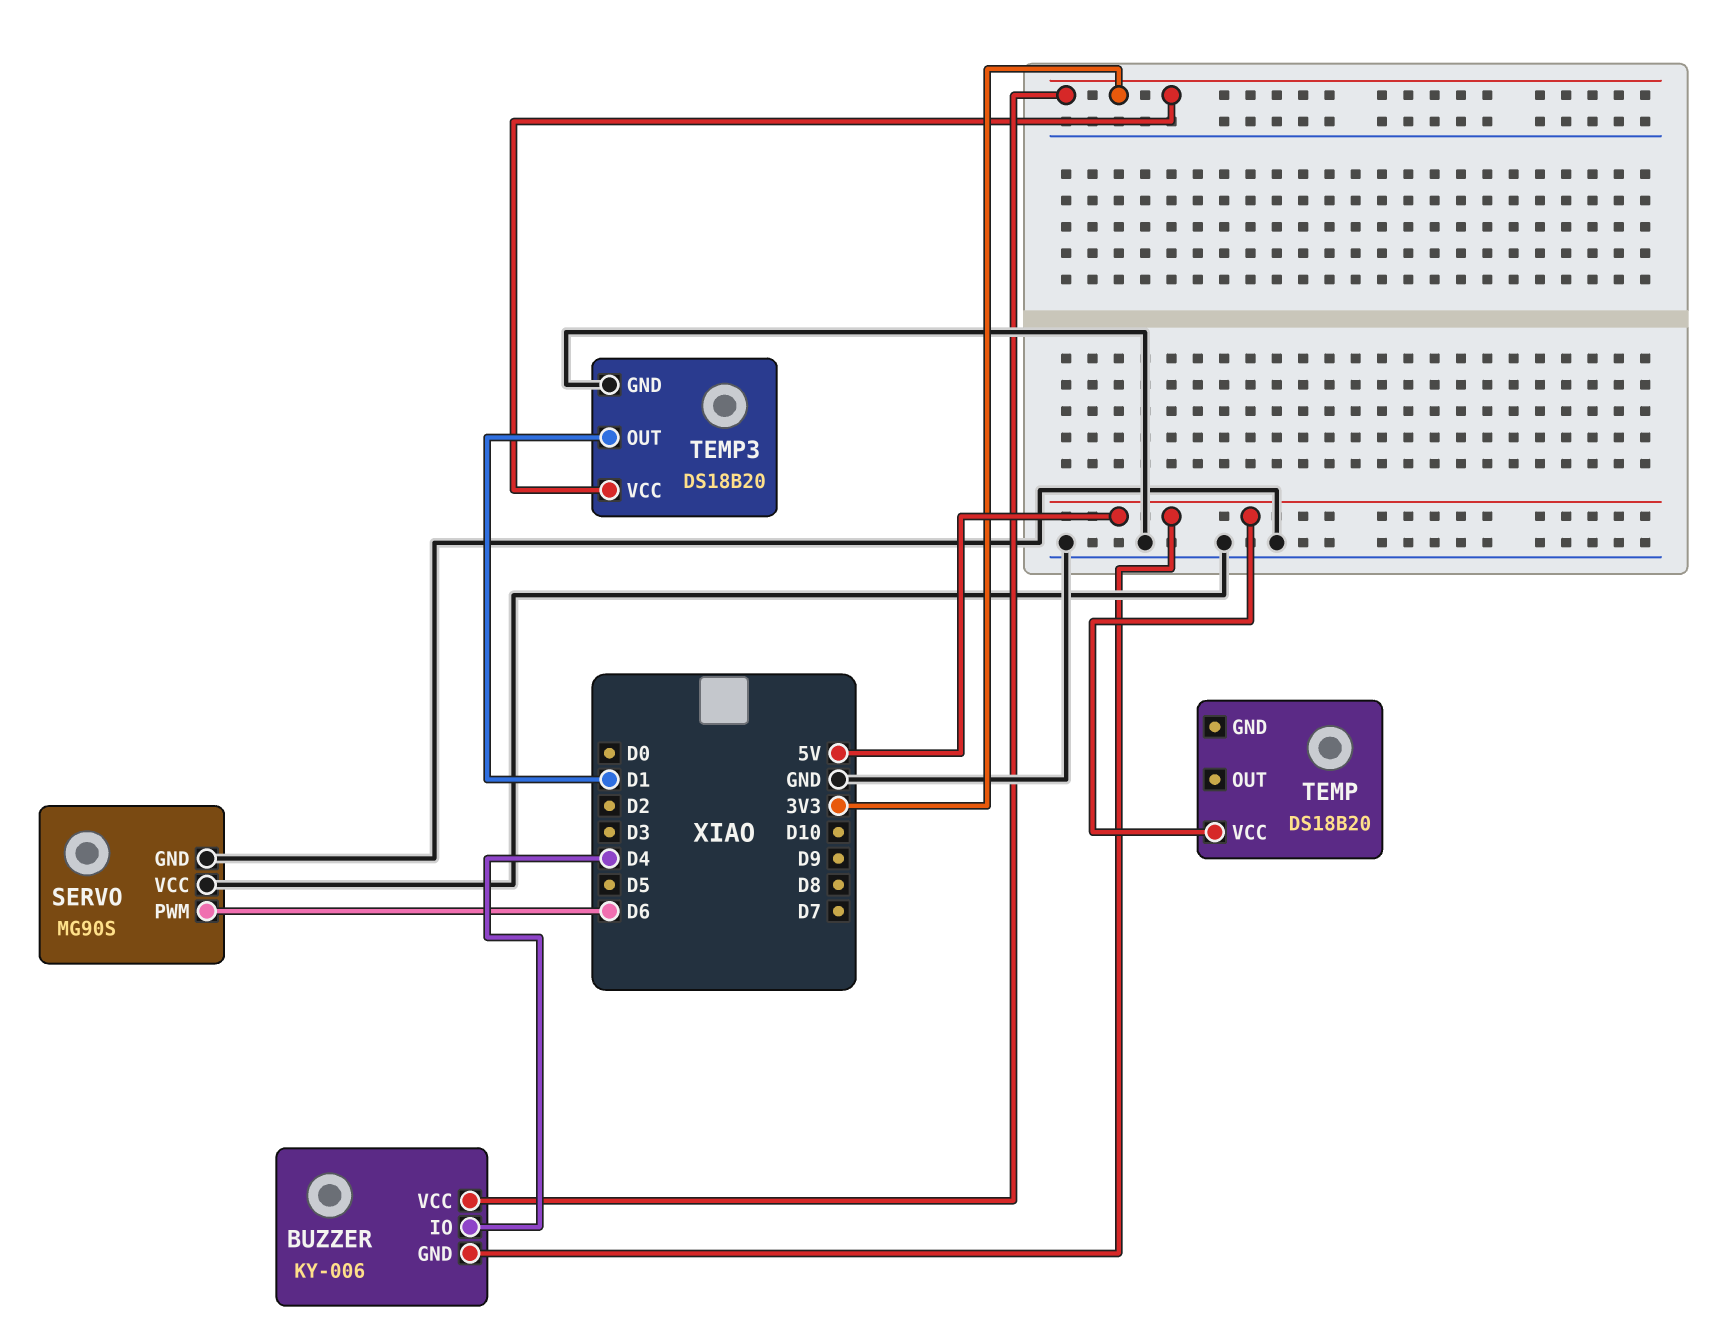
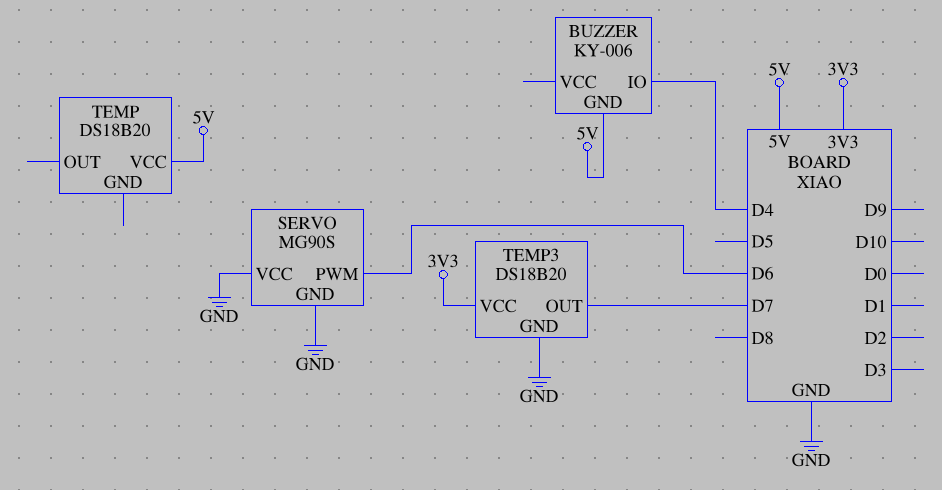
BUZZER pin VCC: 3V3 -> none
TEMP3 pin OUT: D1 -> D7

